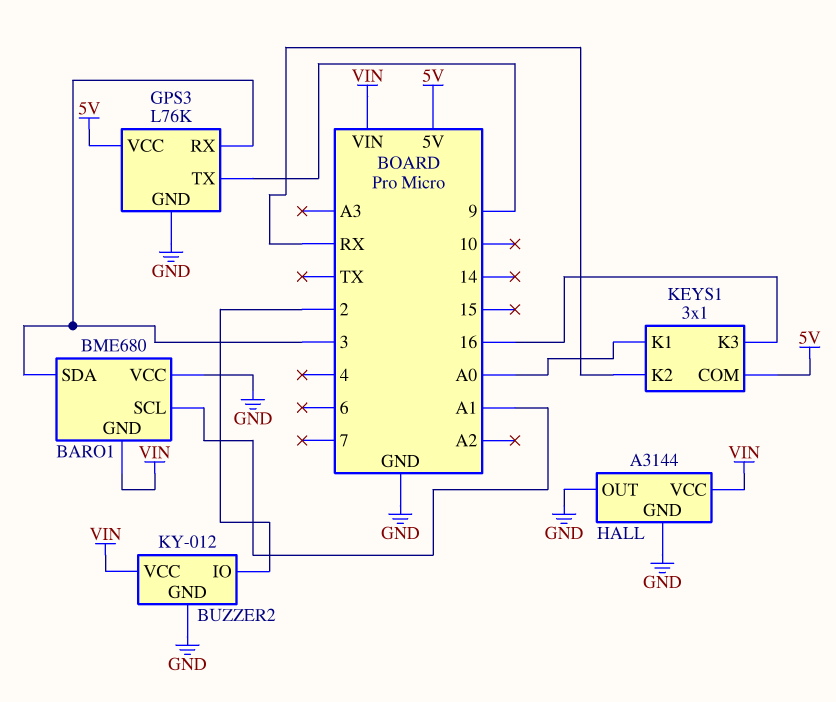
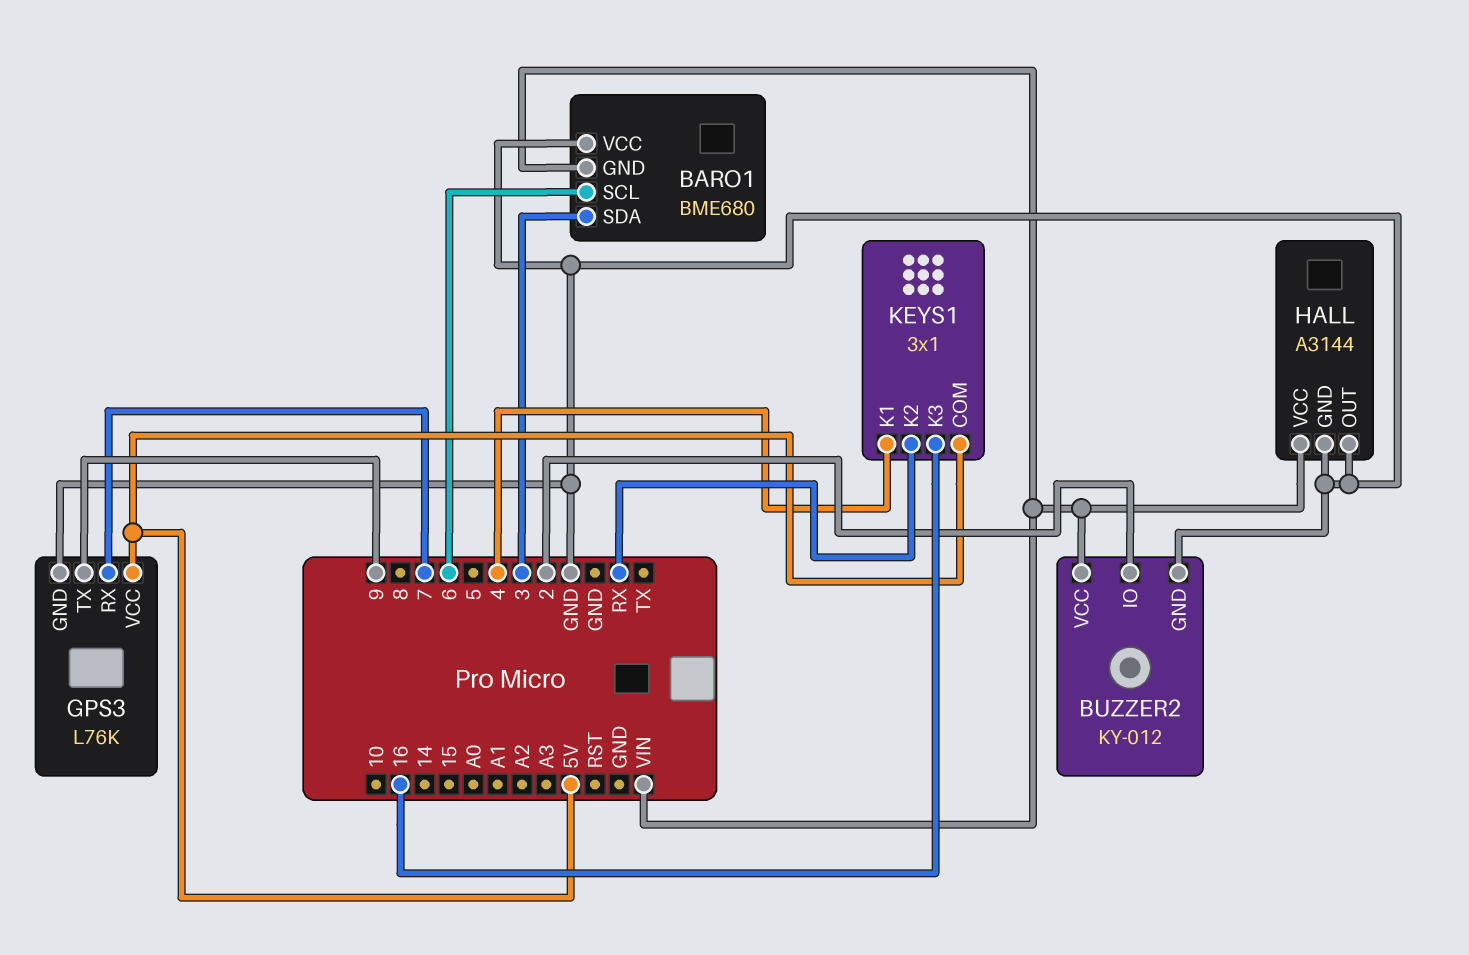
BARO1 pin SCL: A1 -> 6
GPS3 pin RX: 3 -> 7
KEYS1 pin K1: A0 -> 4

